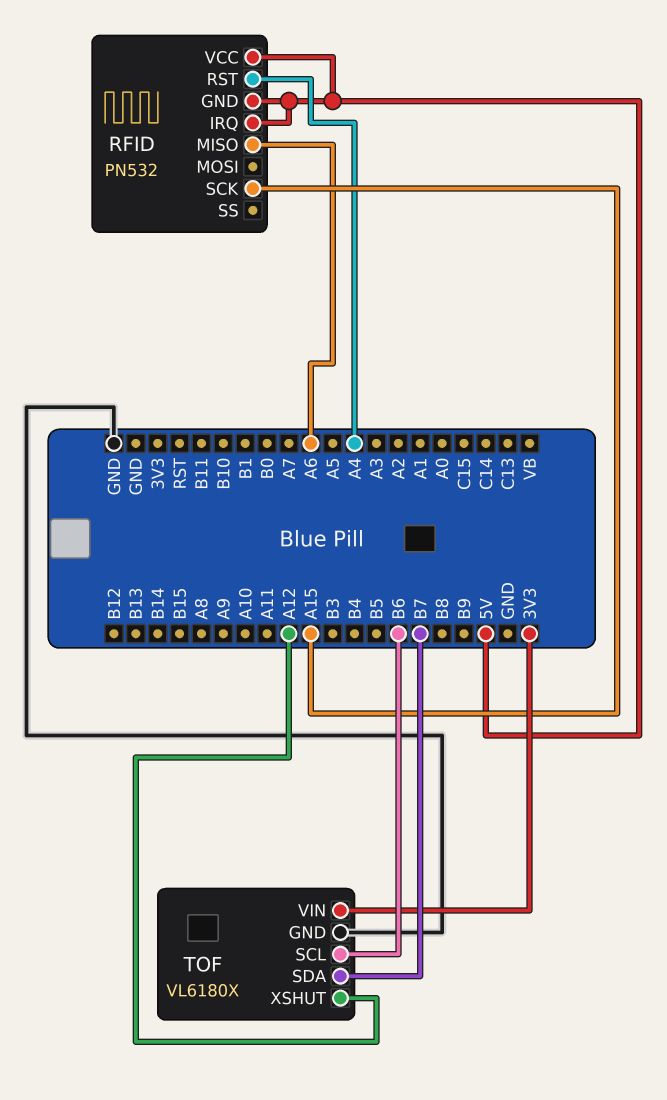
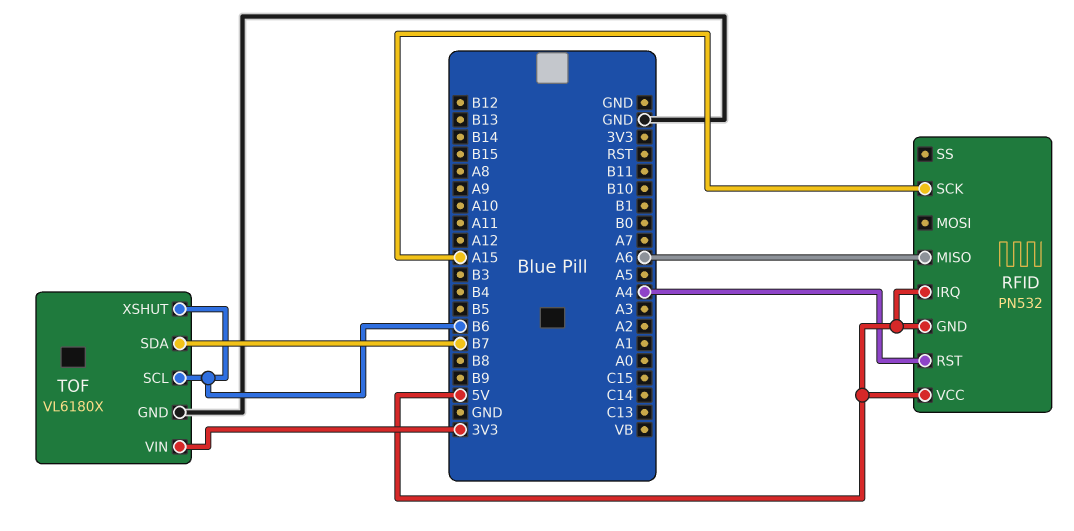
TOF pin XSHUT: A12 -> B6

